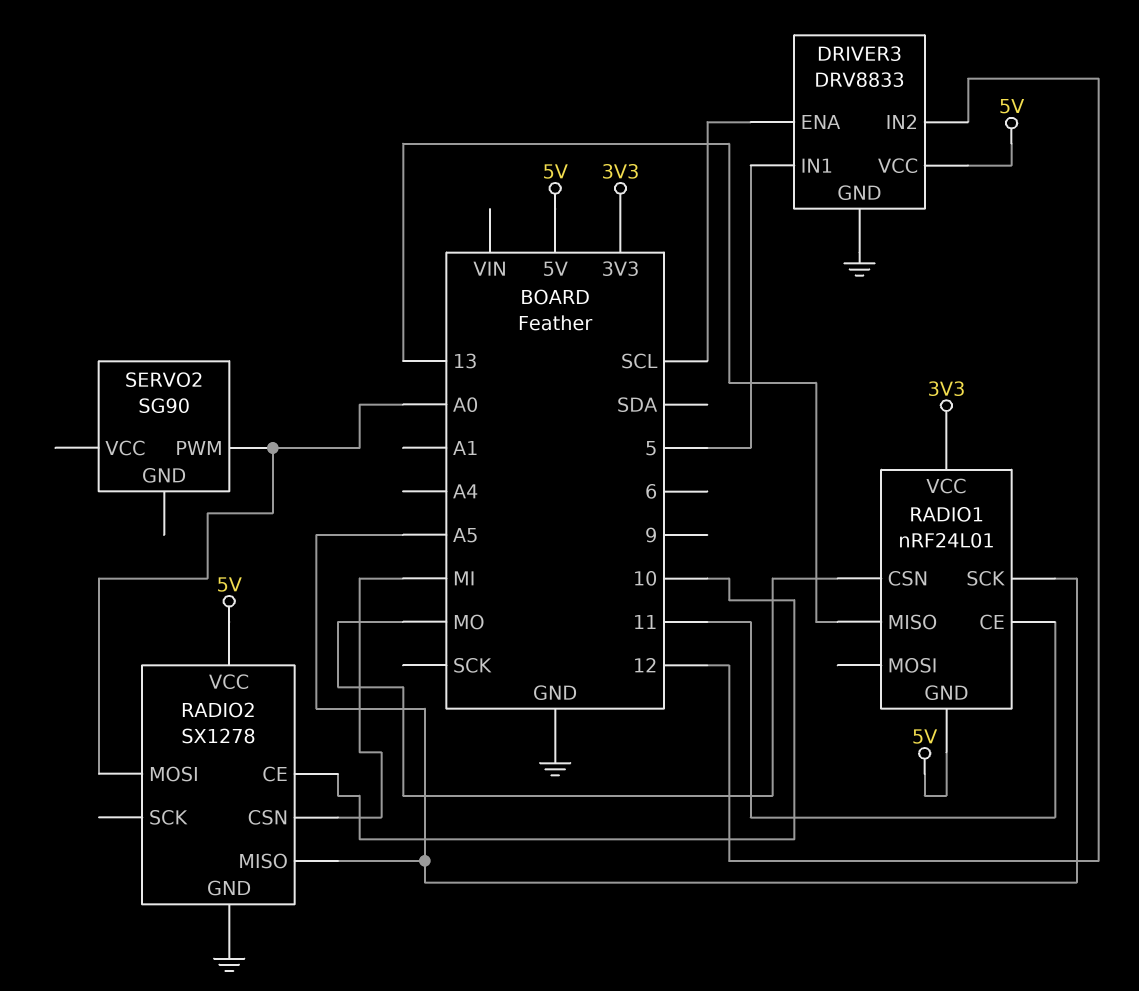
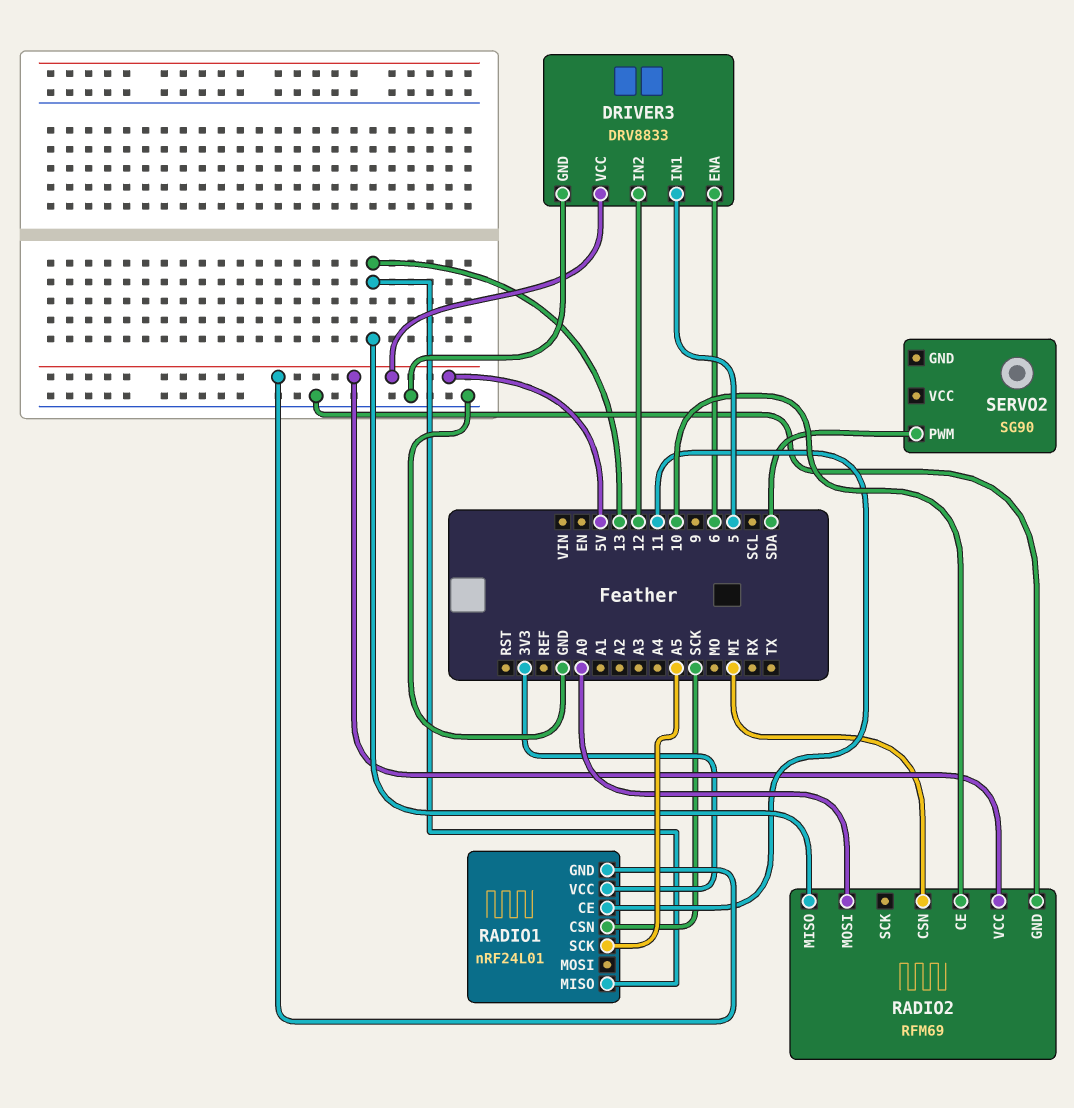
DRIVER3 pin ENA: SCL -> 6
RADIO1 pin CSN: MO -> SCK
RADIO2: SX1278 -> RFM69
RADIO2 pin MISO: A5 -> 13
SERVO2 pin PWM: A0 -> SDA

